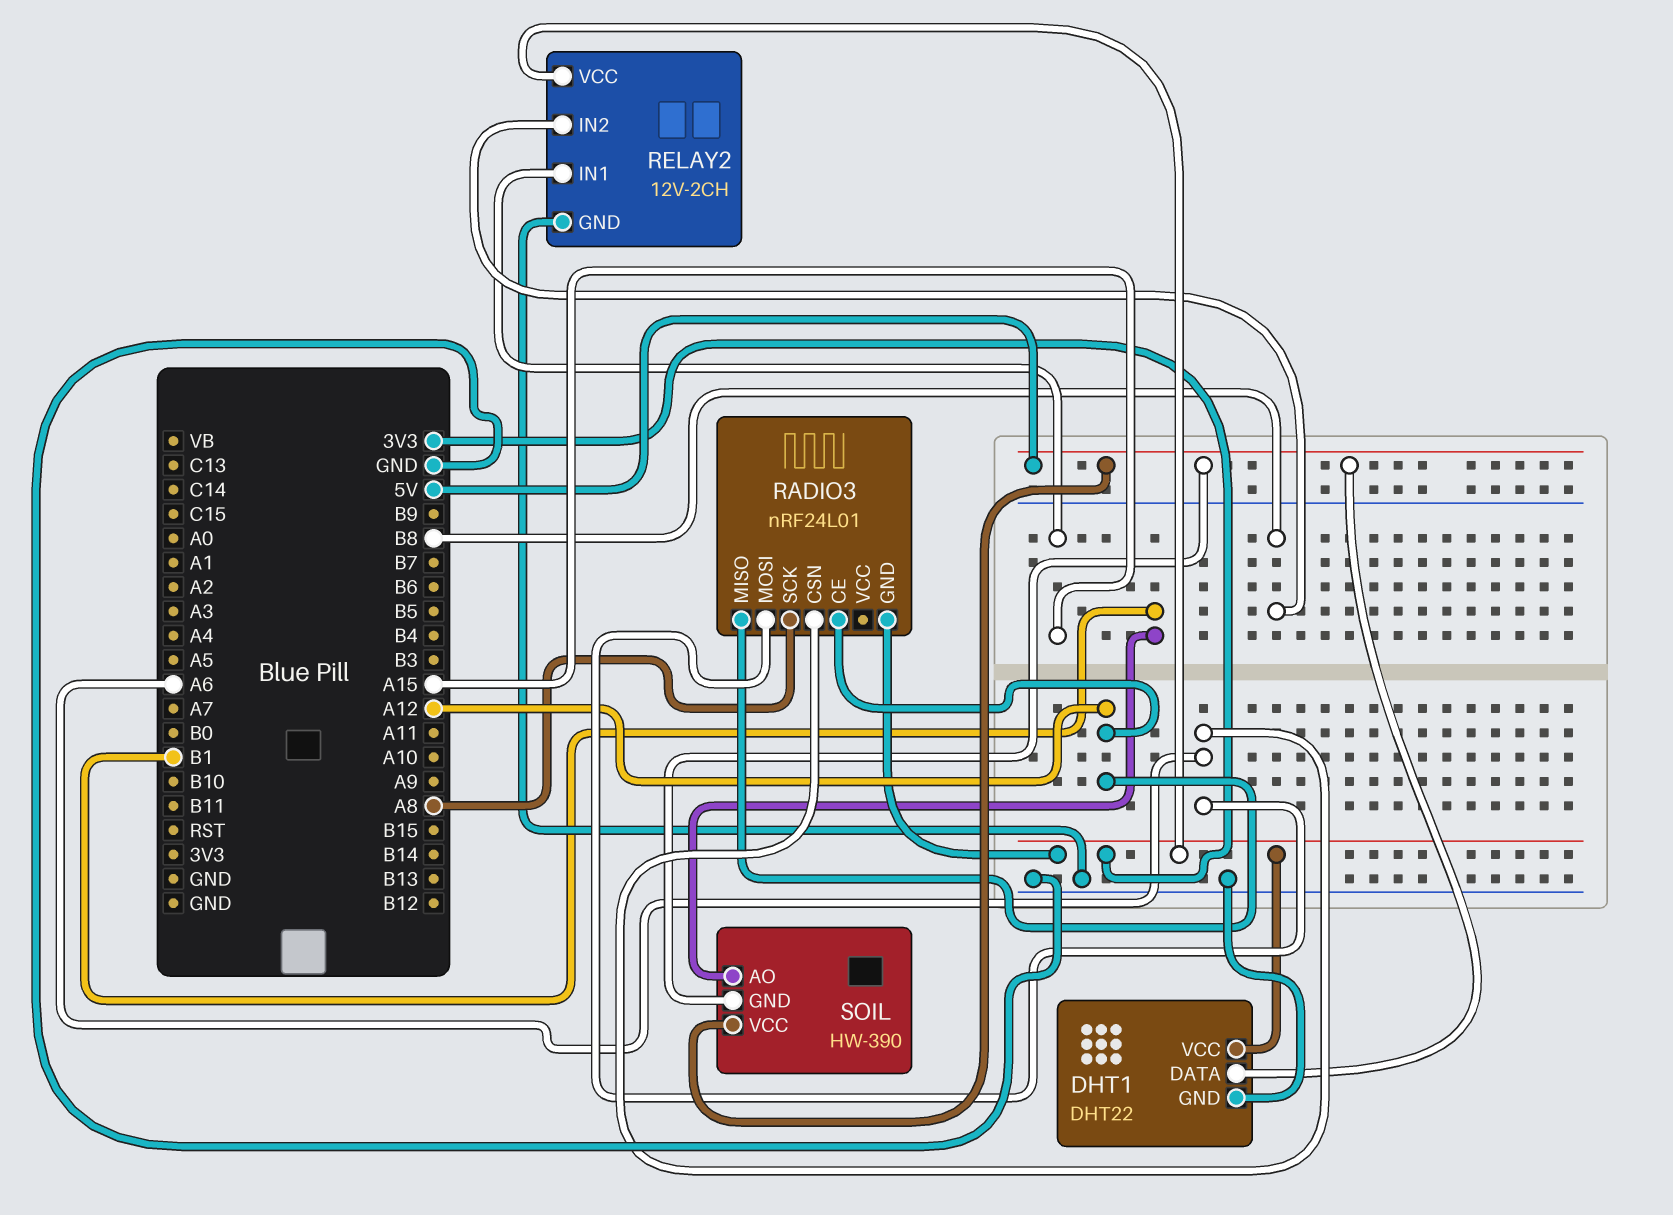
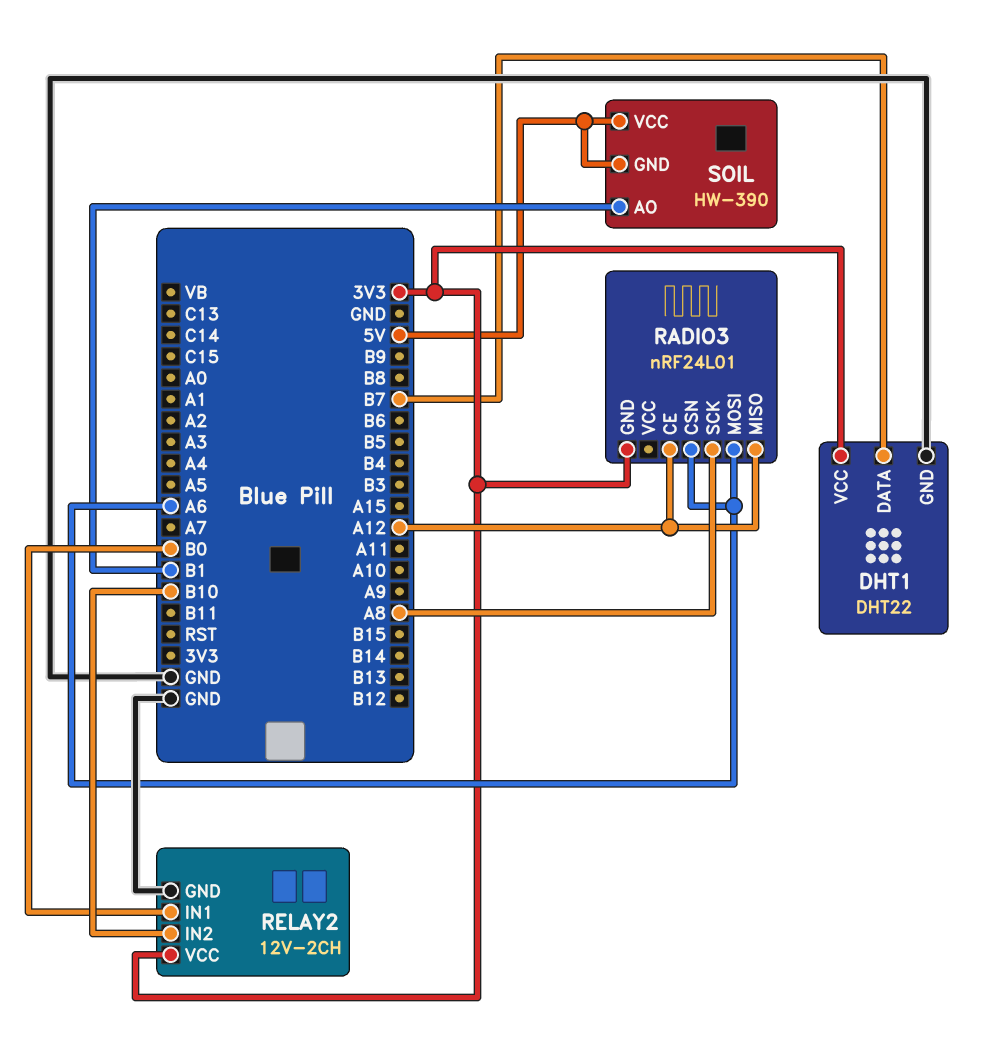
DHT1 pin DATA: 5V -> B7
RELAY2 pin IN1: A15 -> B0
RELAY2 pin IN2: B8 -> B10

